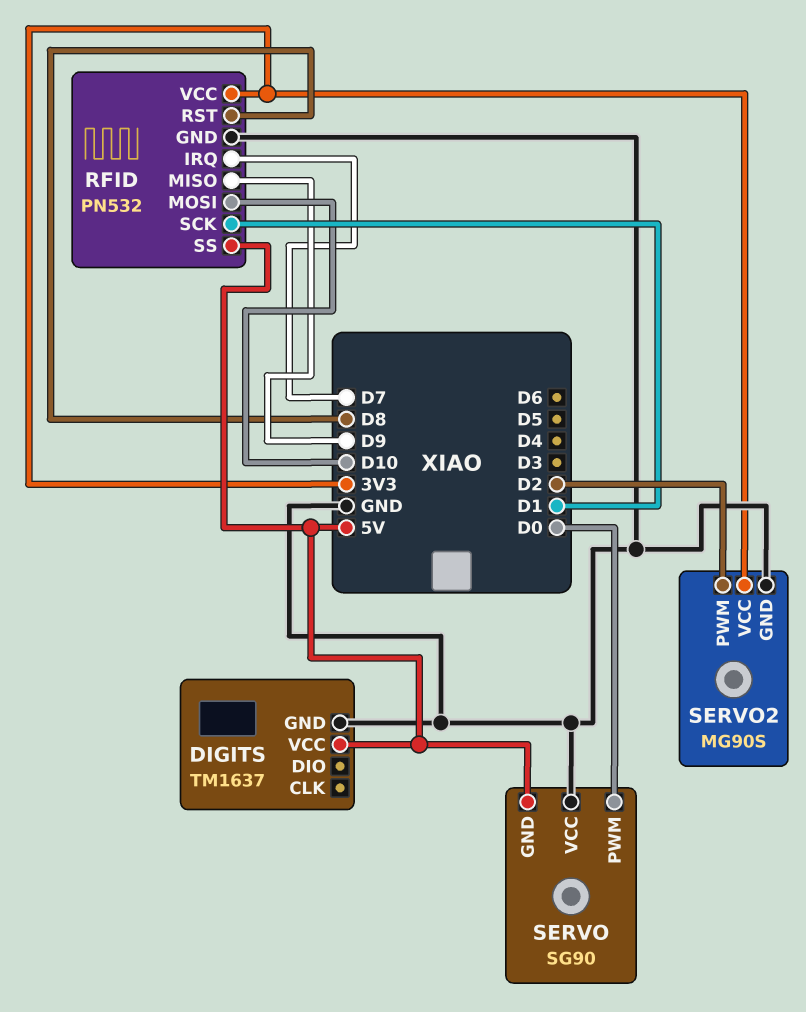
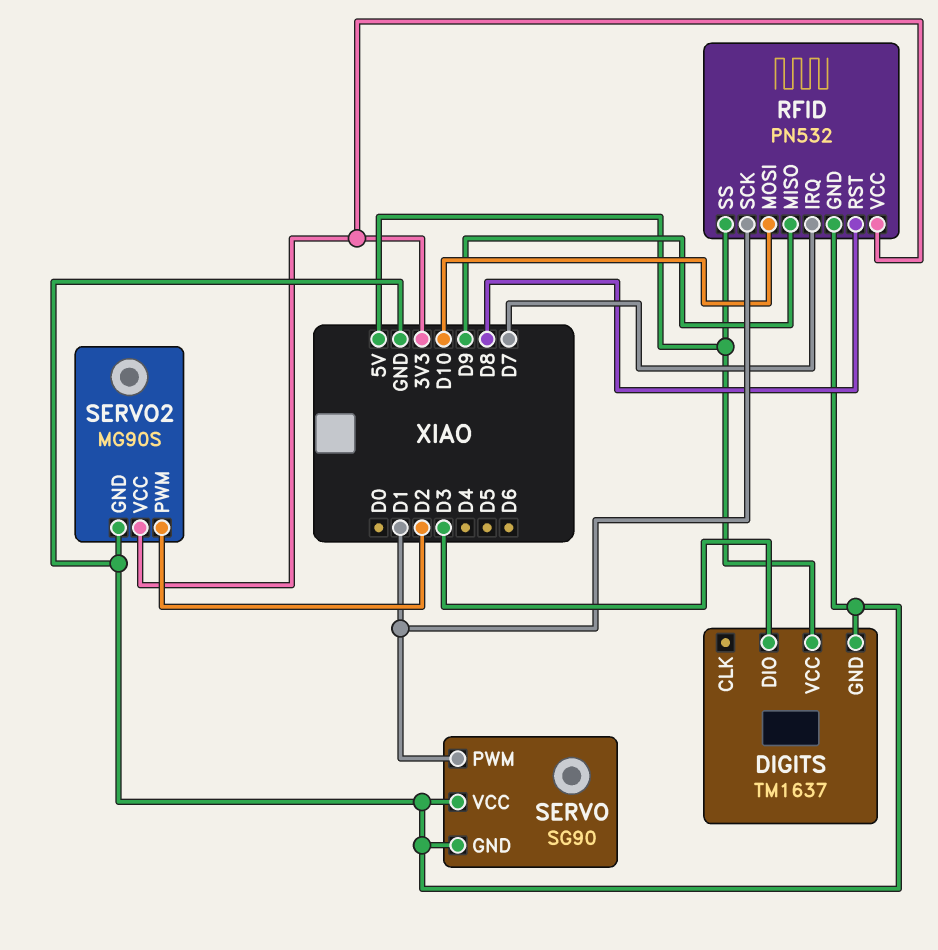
DIGITS pin DIO: none -> D3
SERVO pin GND: 5V -> GND
SERVO pin PWM: D0 -> D1

